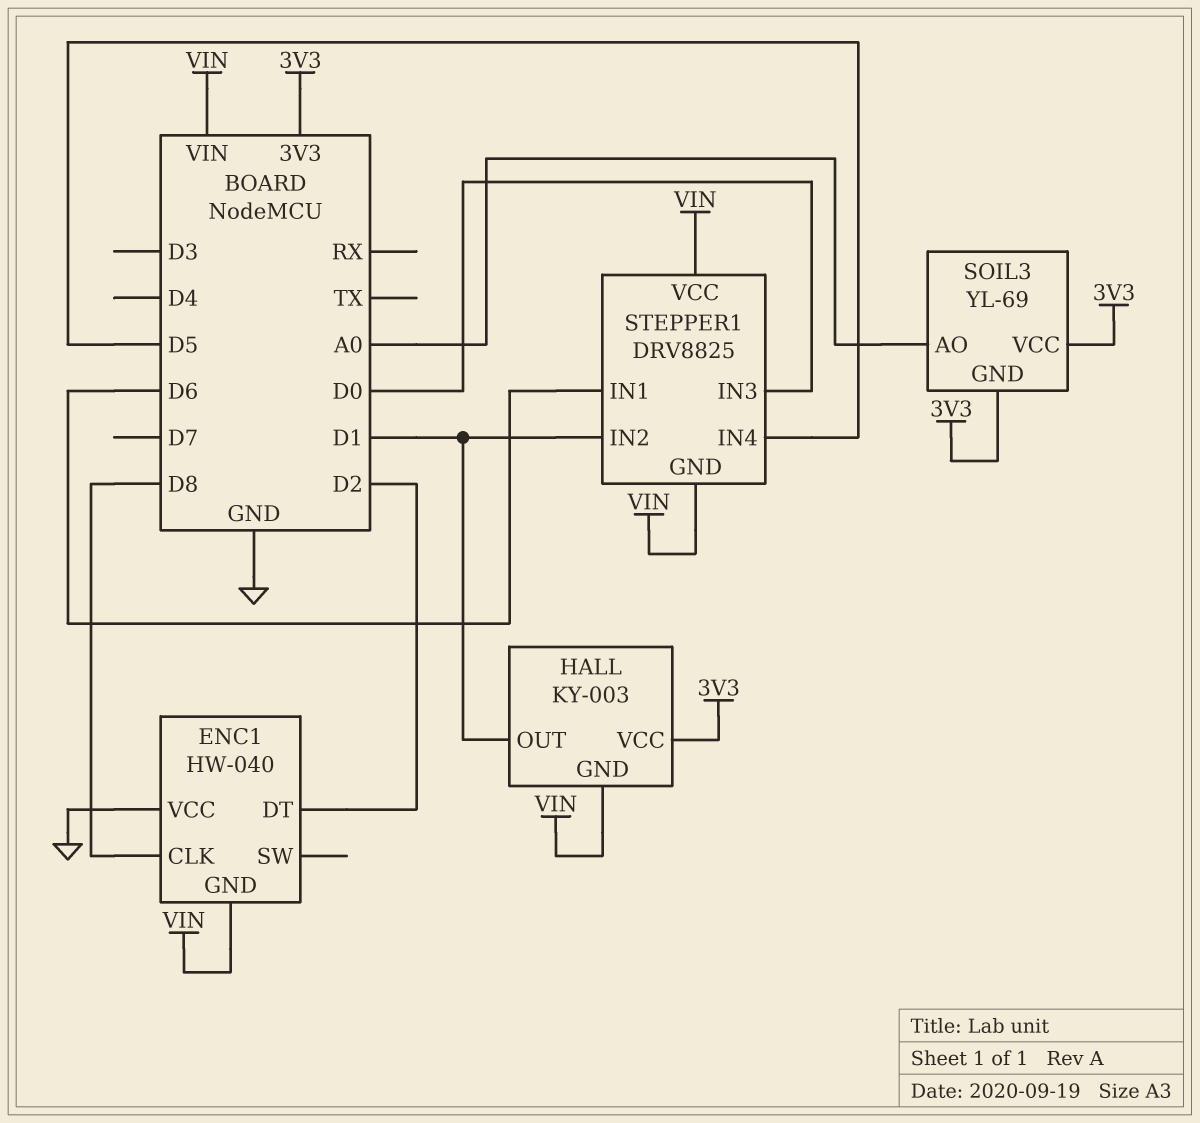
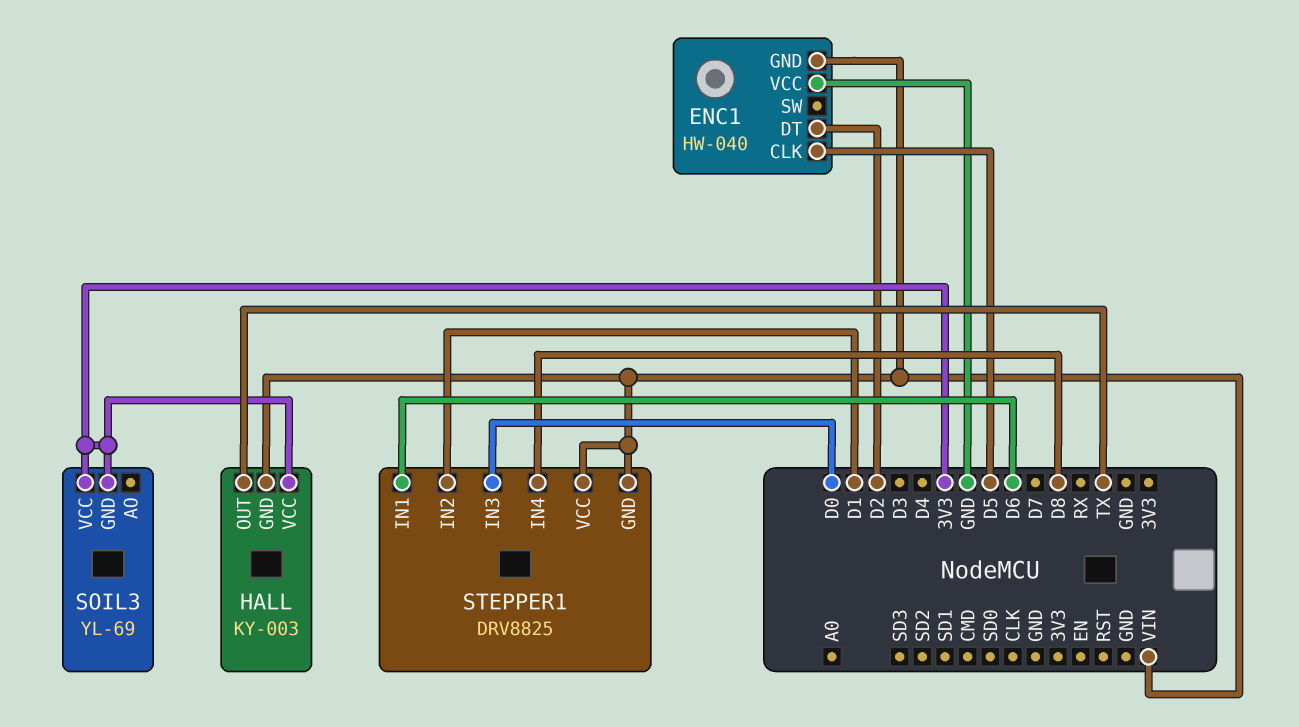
ENC1 pin CLK: D8 -> D5
HALL pin OUT: D1 -> TX
SOIL3 pin AO: A0 -> none
STEPPER1 pin IN4: D5 -> D8

